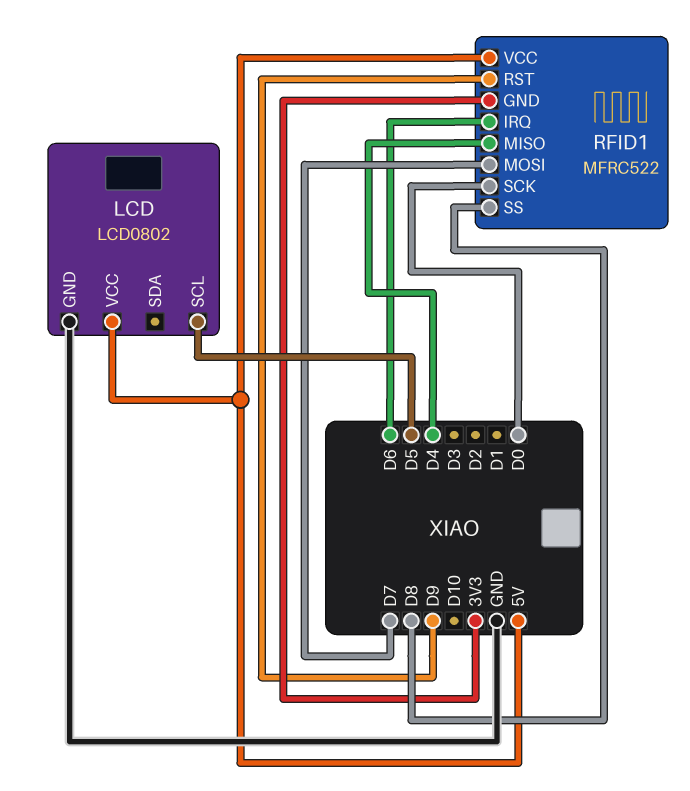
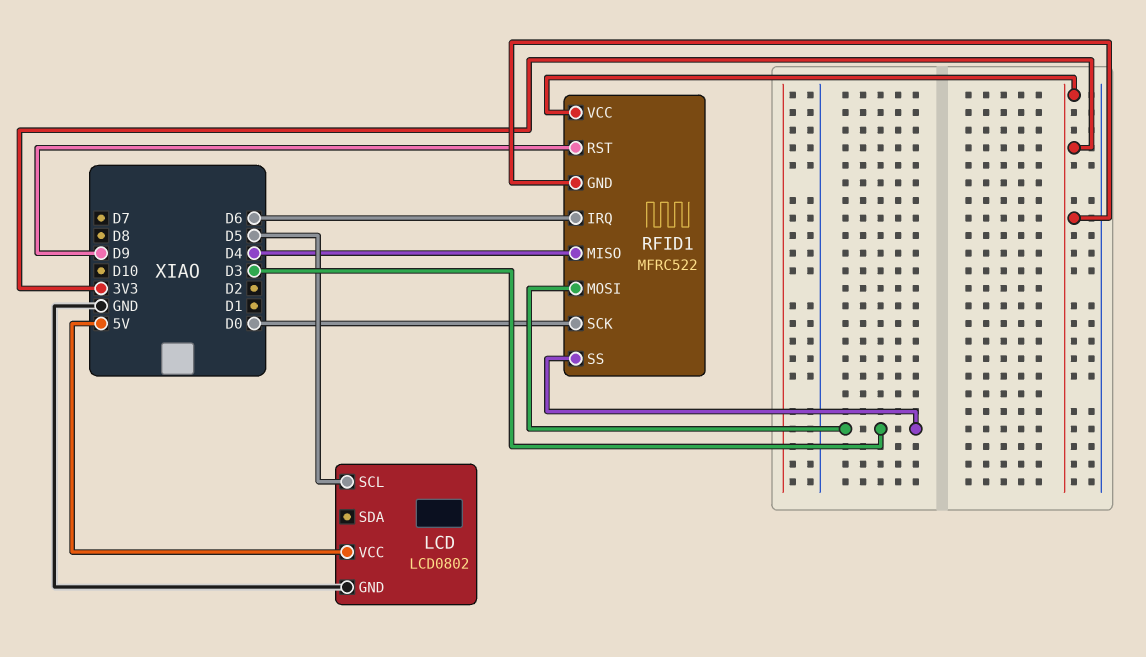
RFID1 pin MOSI: D7 -> D3
RFID1 pin SS: D8 -> D3
RFID1 pin VCC: 5V -> 3V3

